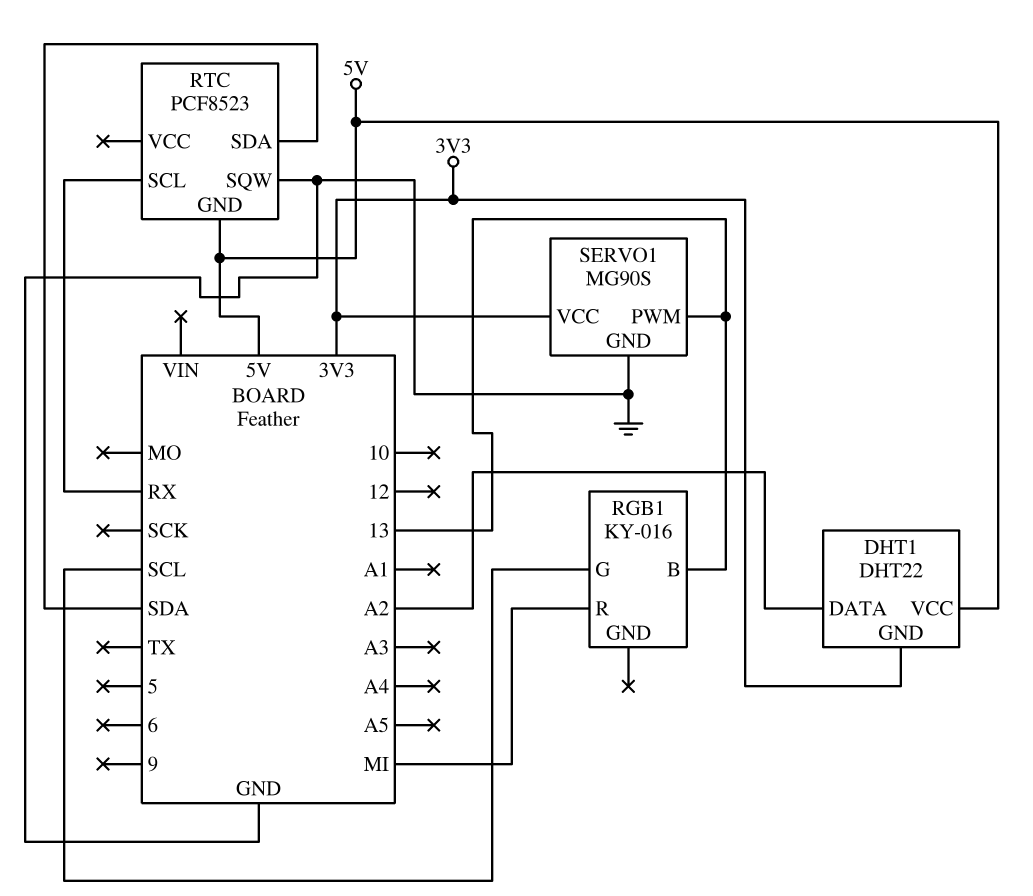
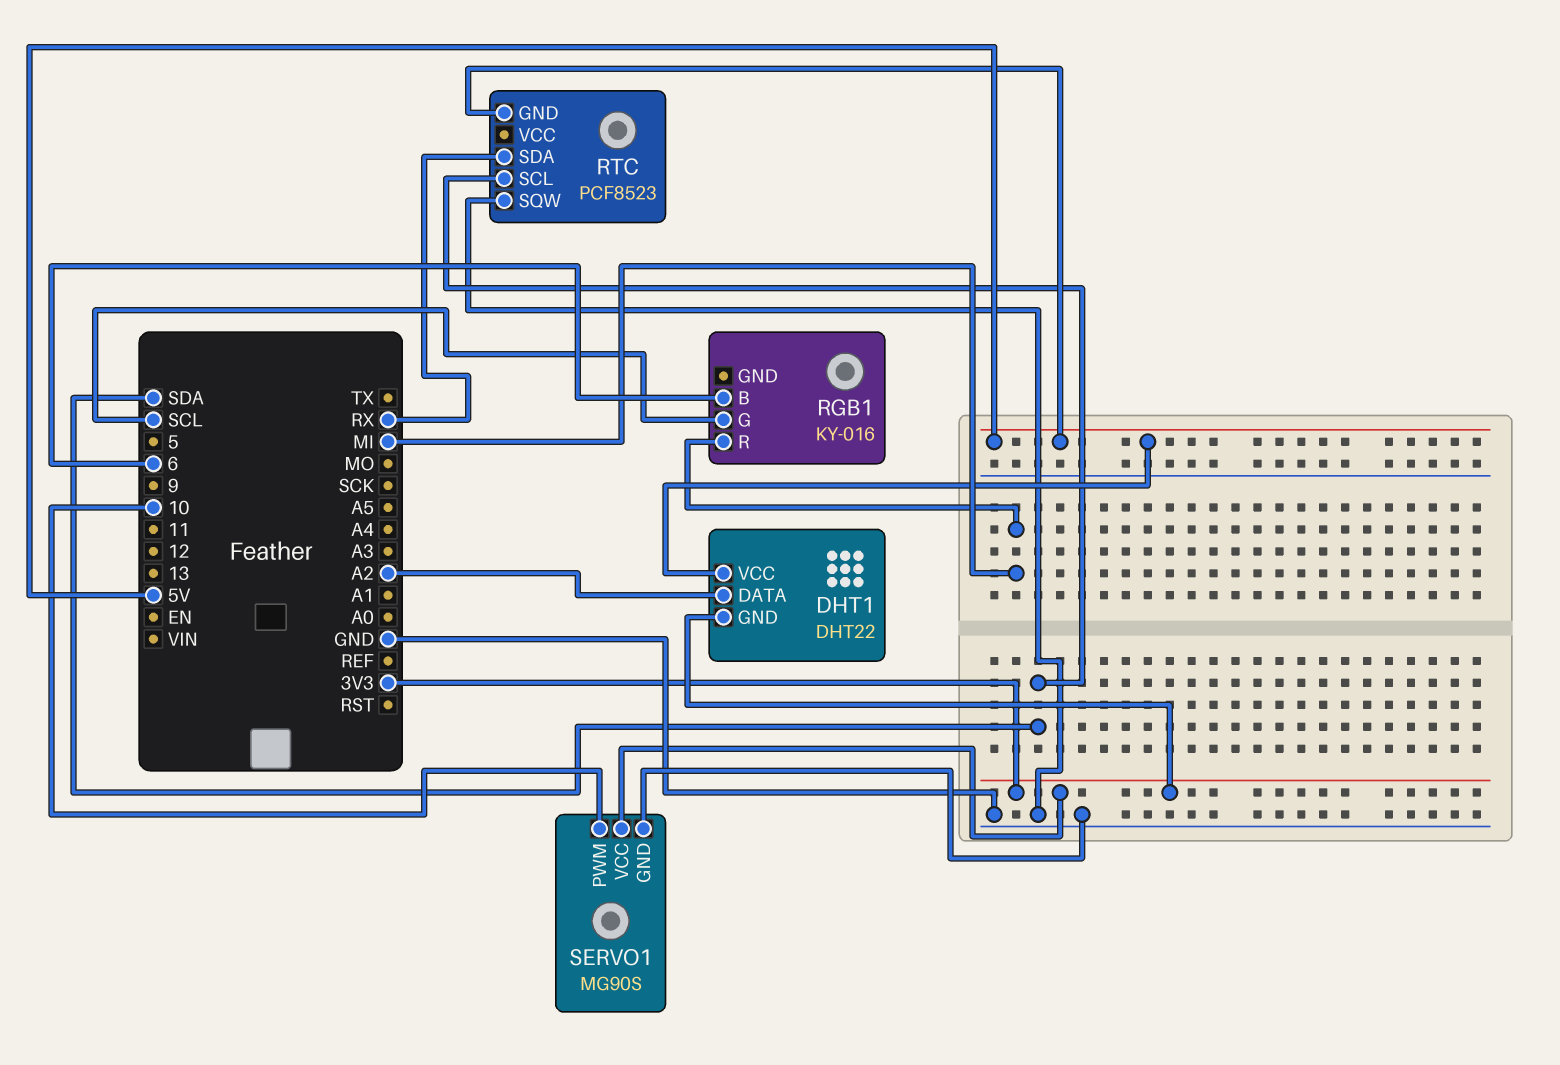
RGB1 pin B: 13 -> 6
RTC pin SCL: RX -> SDA
RTC pin SDA: SDA -> RX
SERVO1 pin PWM: 13 -> 10

